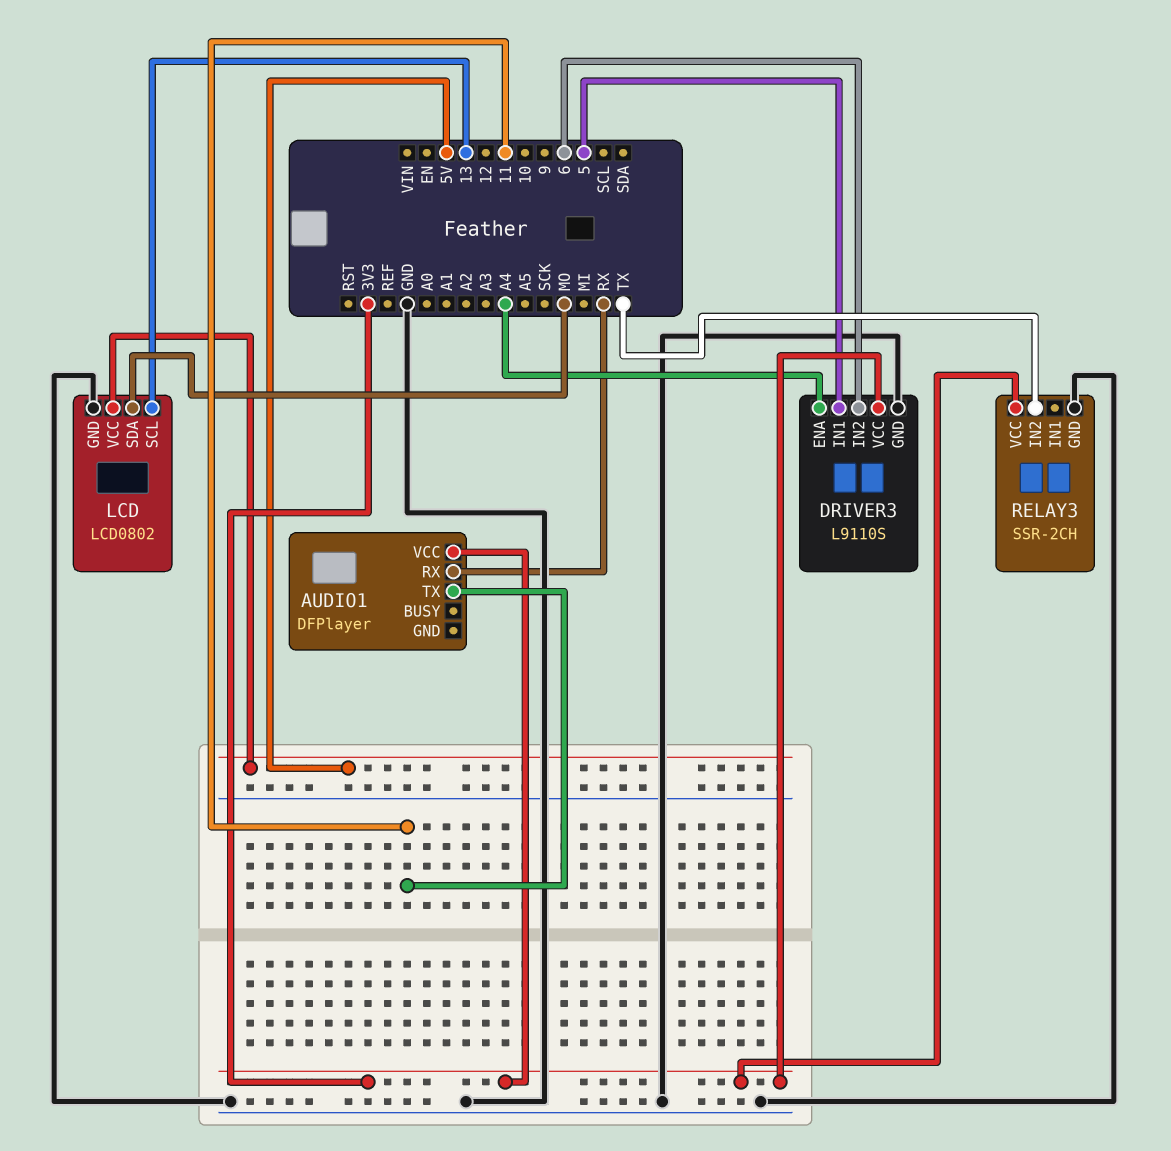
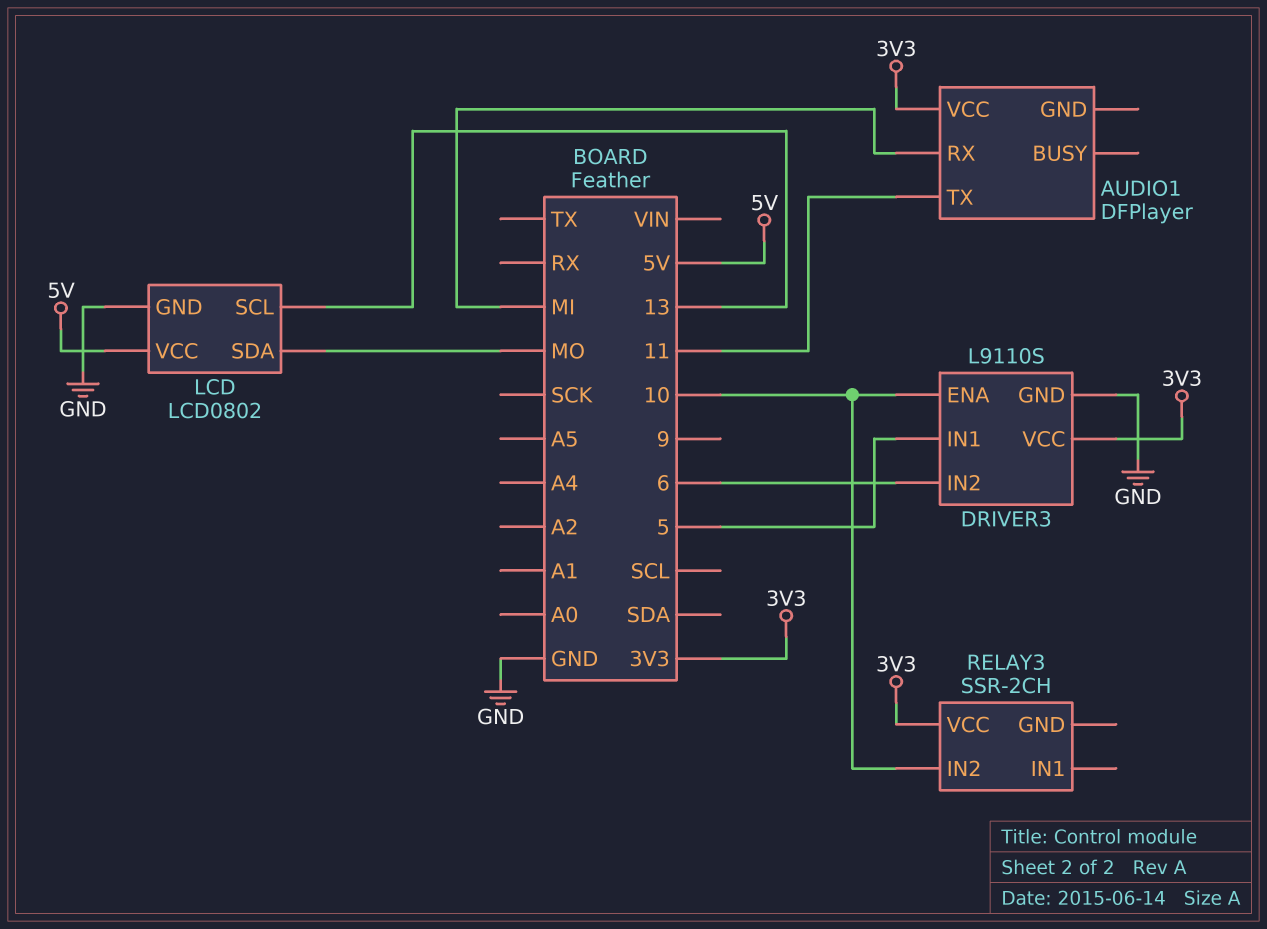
AUDIO1 pin RX: RX -> MI
DRIVER3 pin ENA: A4 -> 10
RELAY3 pin GND: GND -> none
RELAY3 pin IN2: TX -> 10

